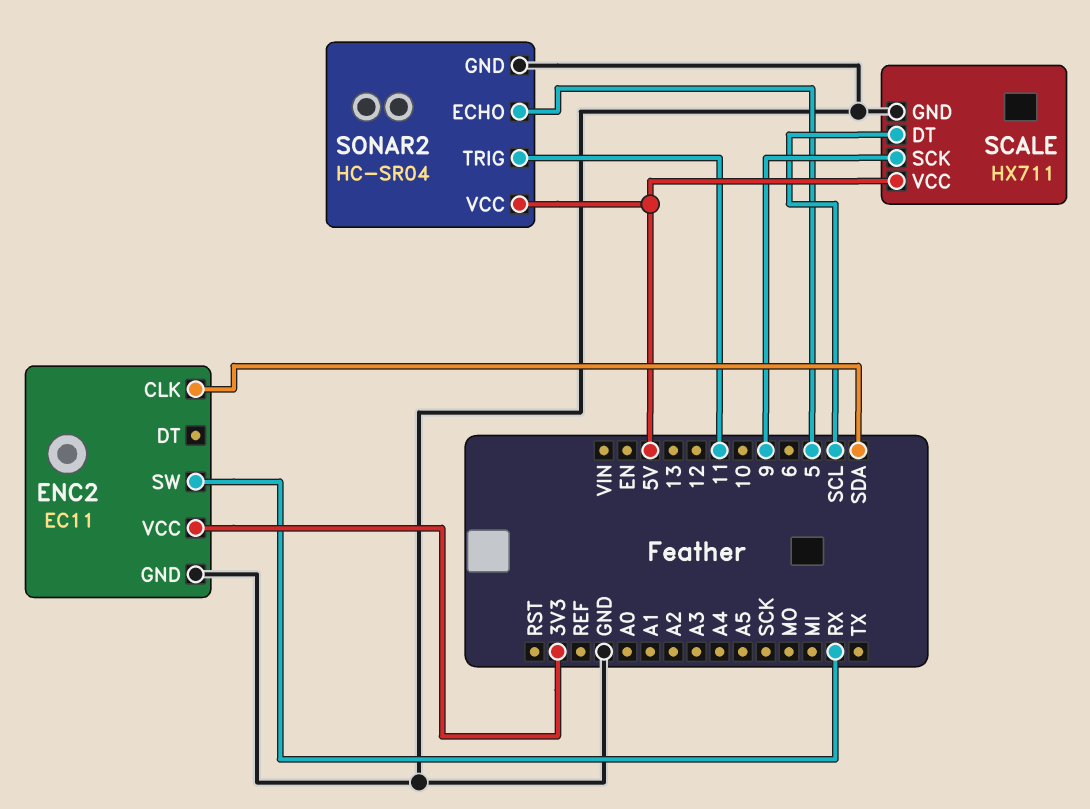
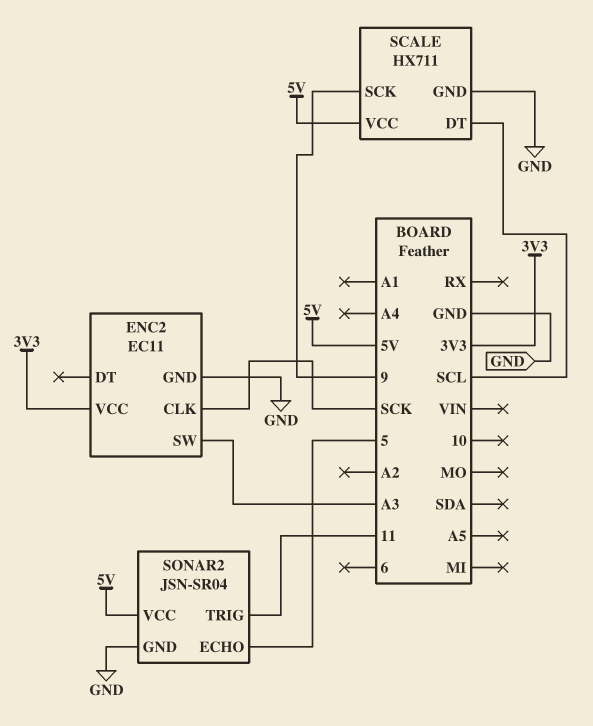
ENC2 pin CLK: SDA -> SCK
ENC2 pin SW: RX -> A3
SONAR2: HC-SR04 -> JSN-SR04

